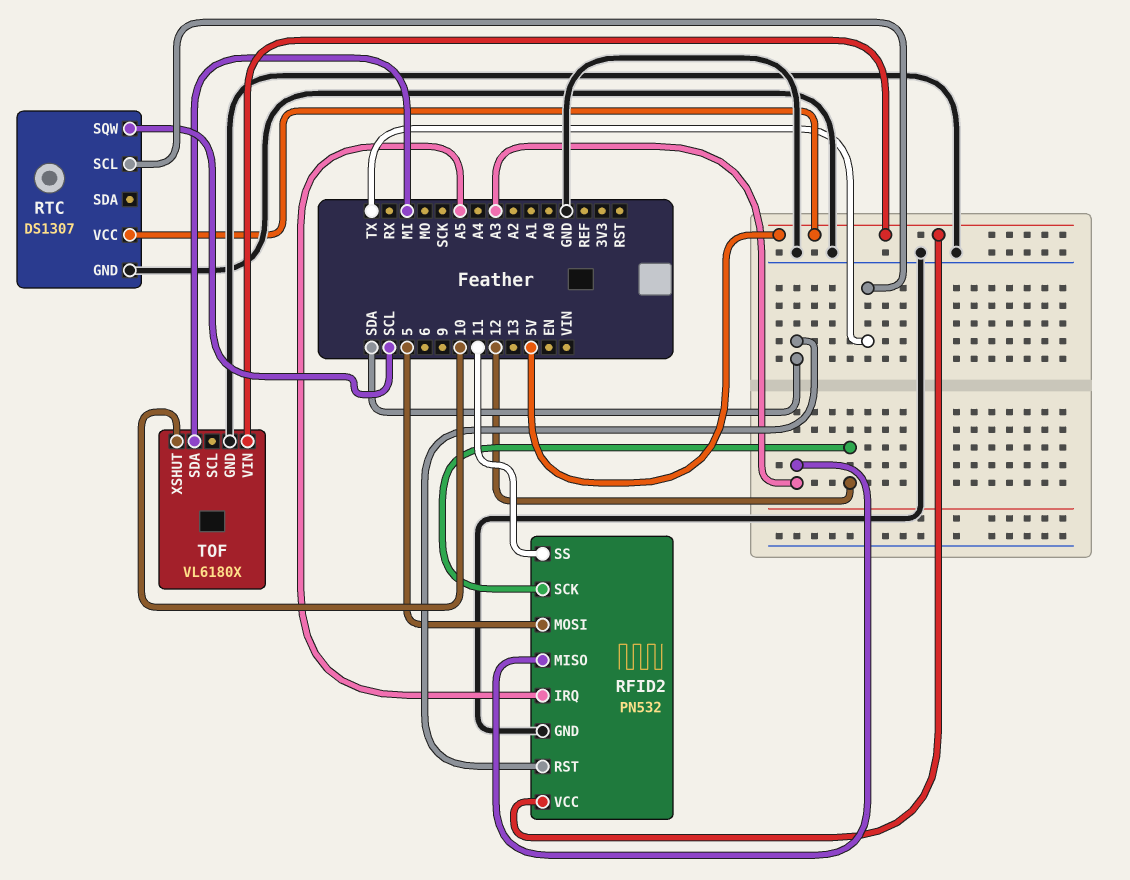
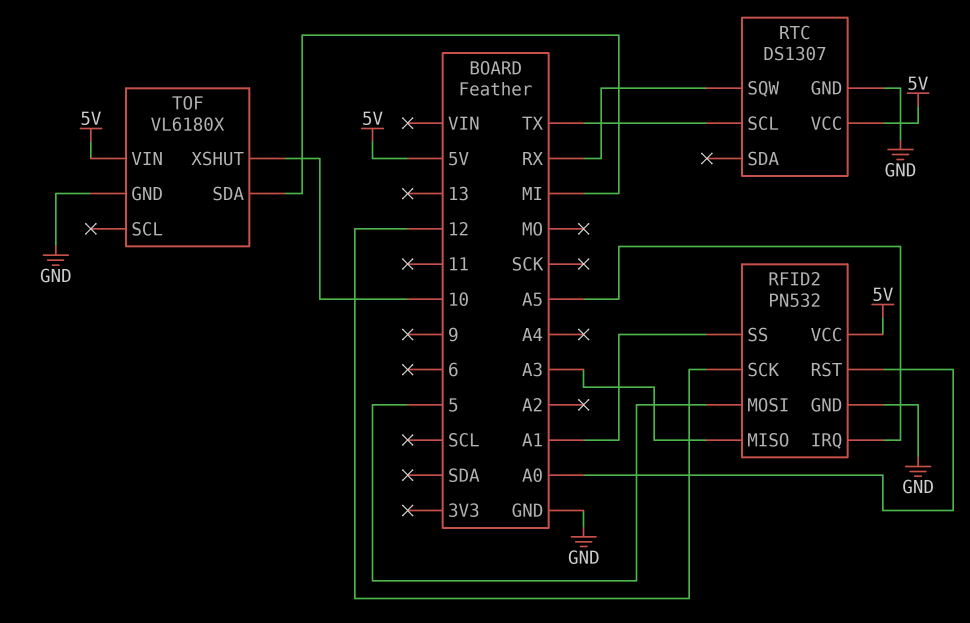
RFID2 pin RST: SDA -> A0
RFID2 pin SS: 11 -> A1
RTC pin SQW: SCL -> RX

